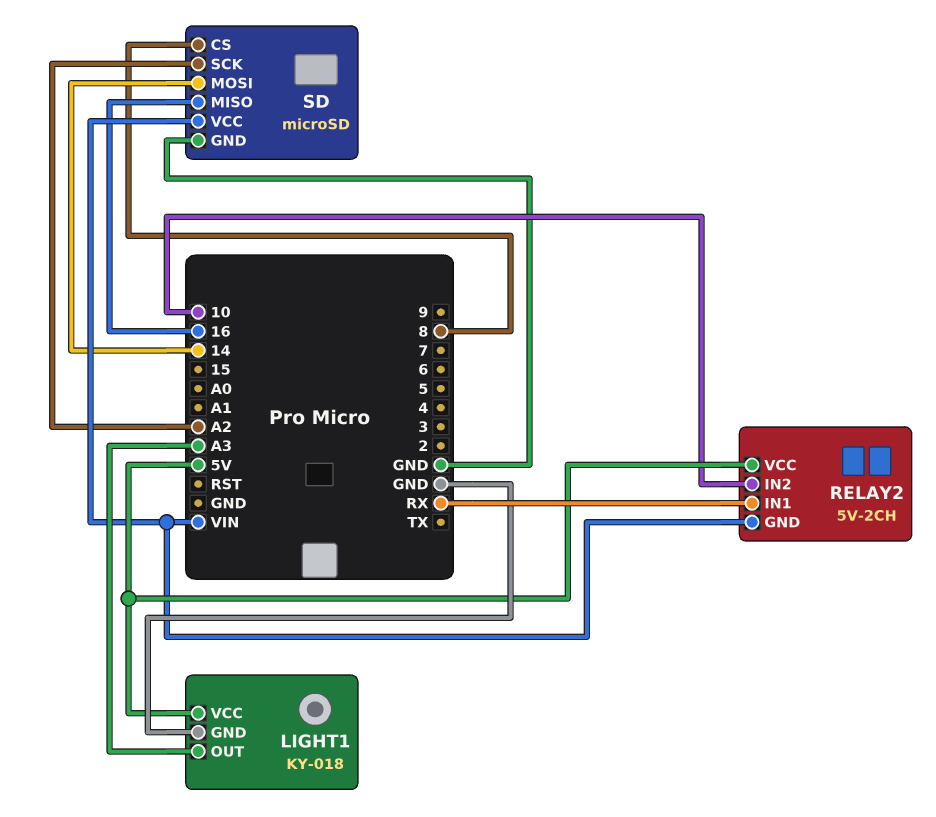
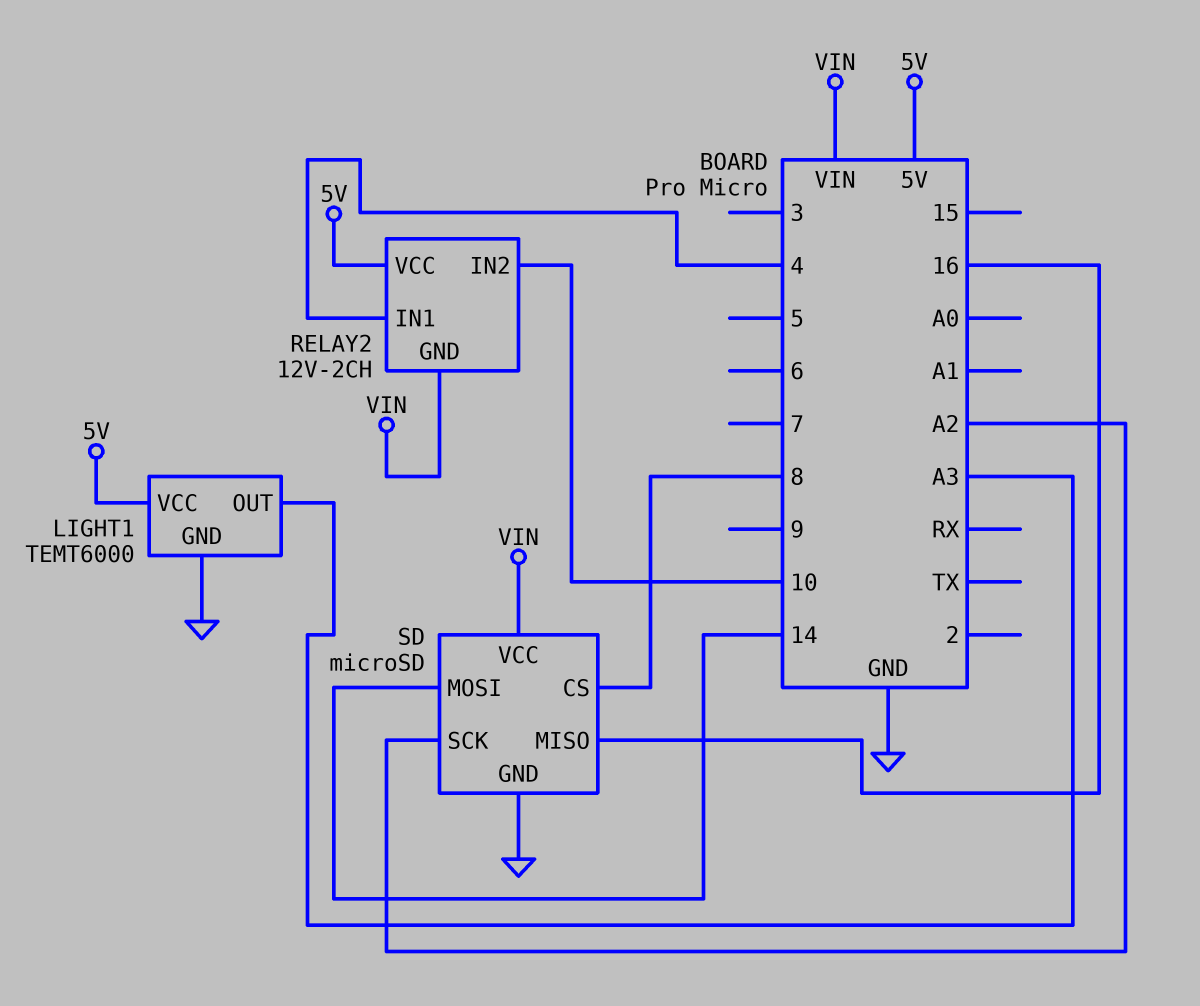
LIGHT1: KY-018 -> TEMT6000
RELAY2: 5V-2CH -> 12V-2CH
RELAY2 pin IN1: RX -> 4

